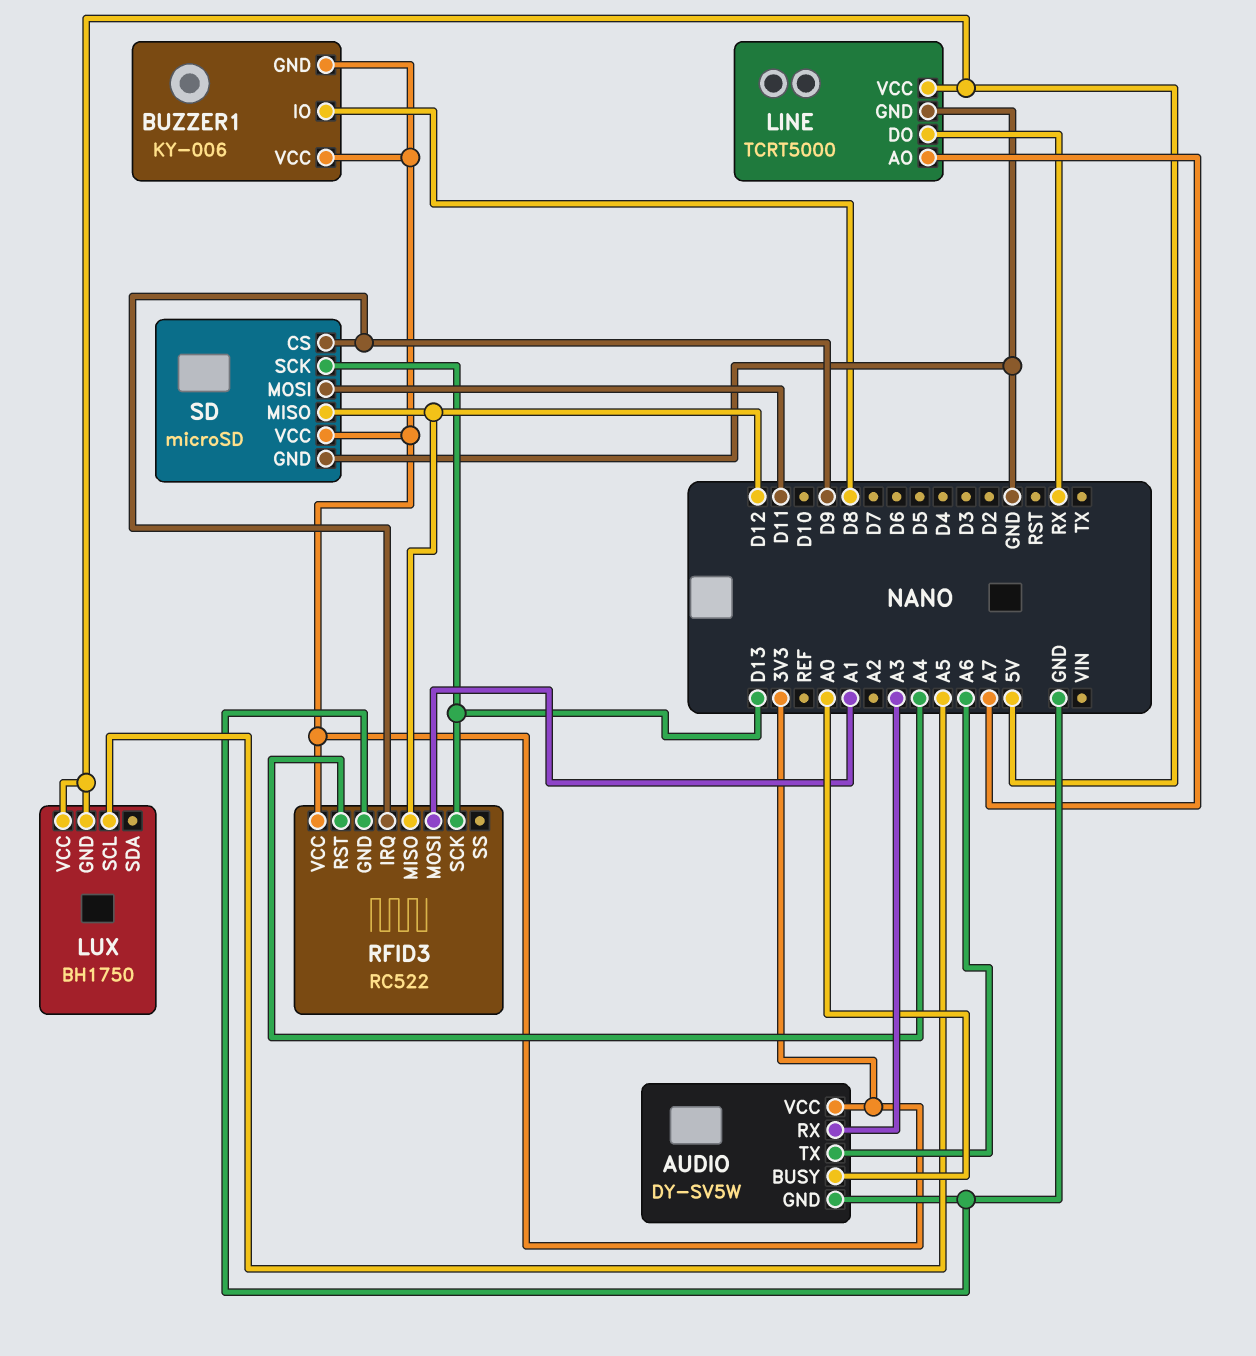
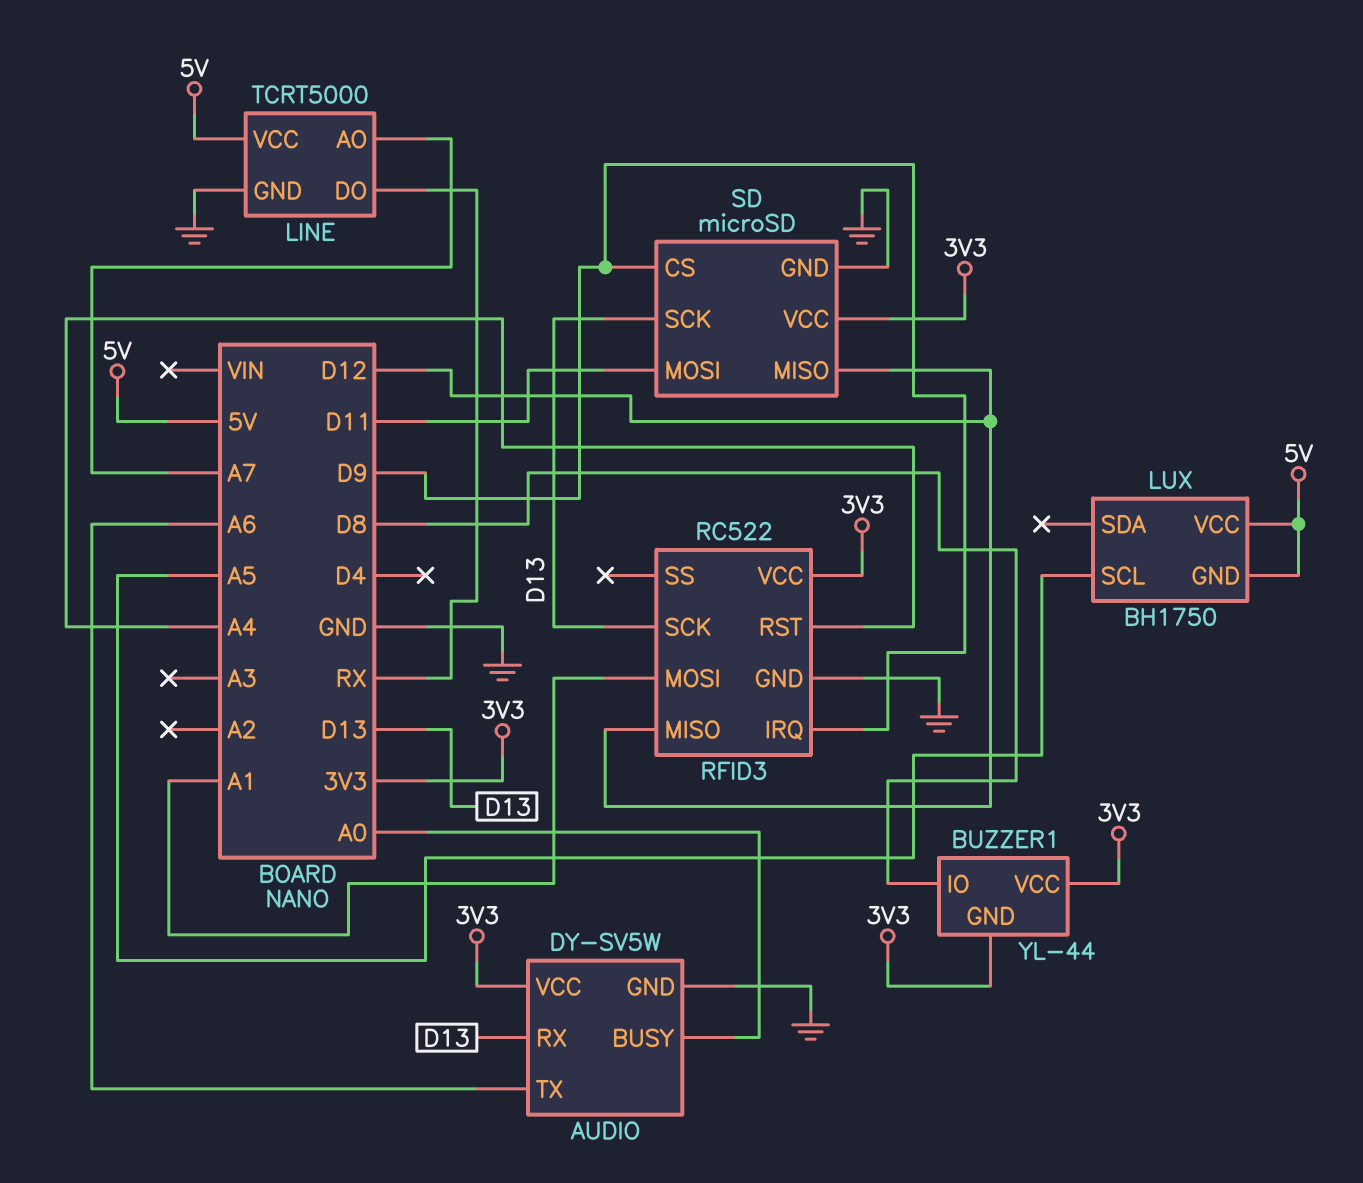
AUDIO pin RX: A3 -> D13
BUZZER1: KY-006 -> YL-44

